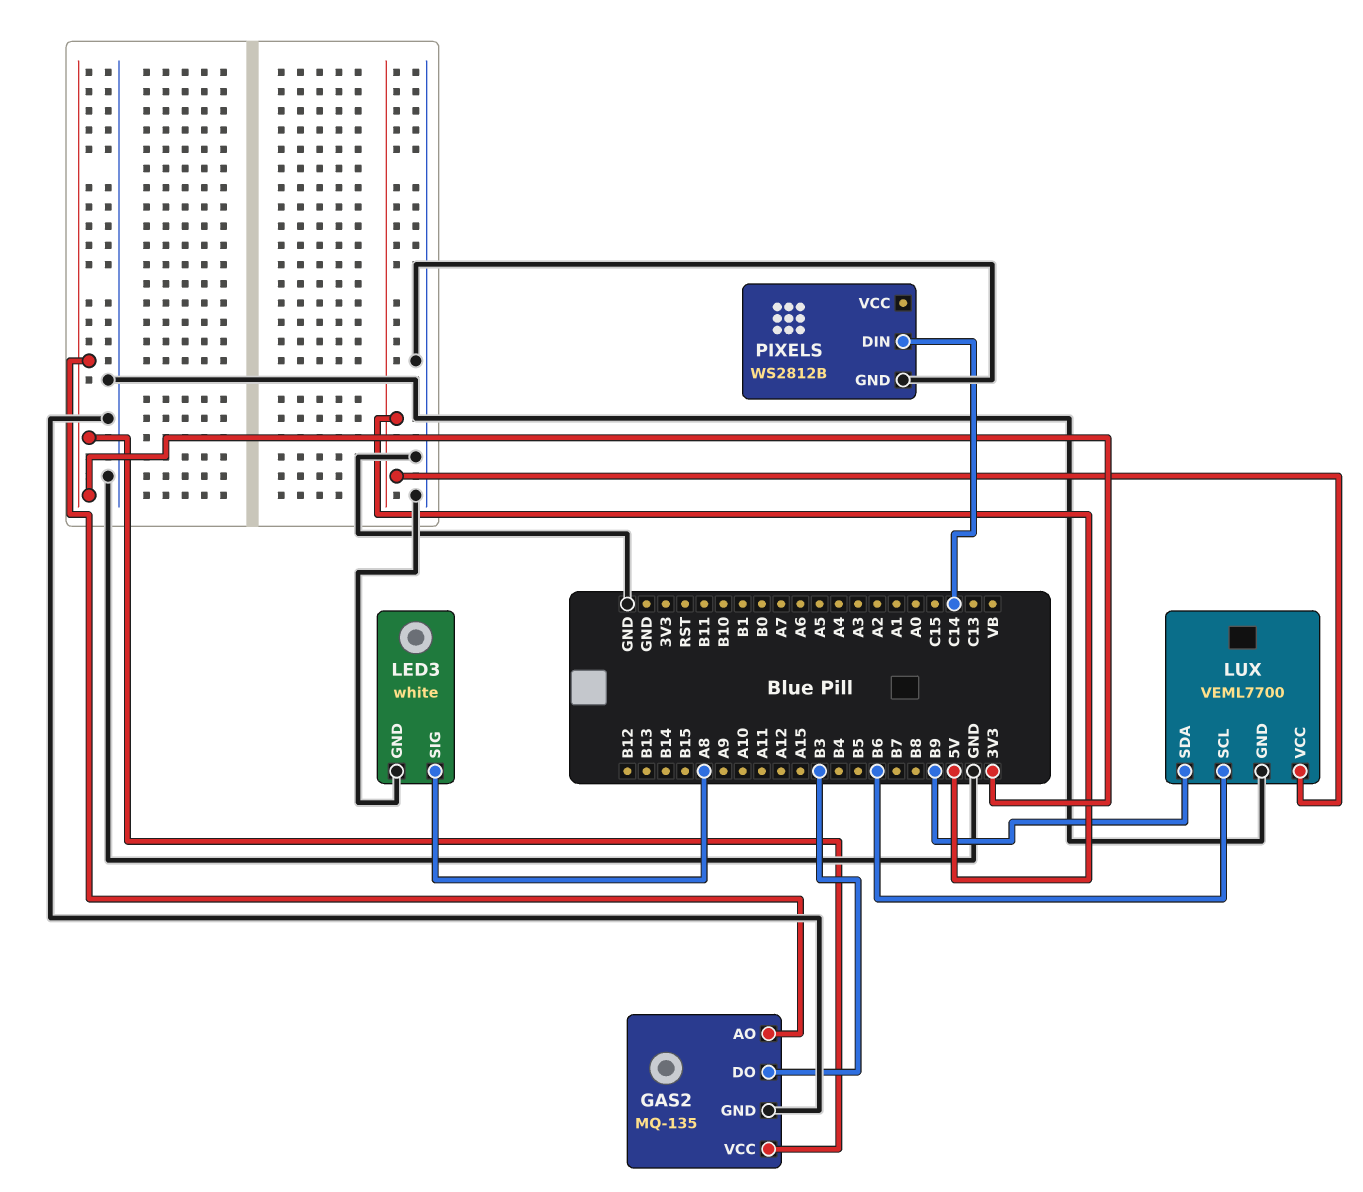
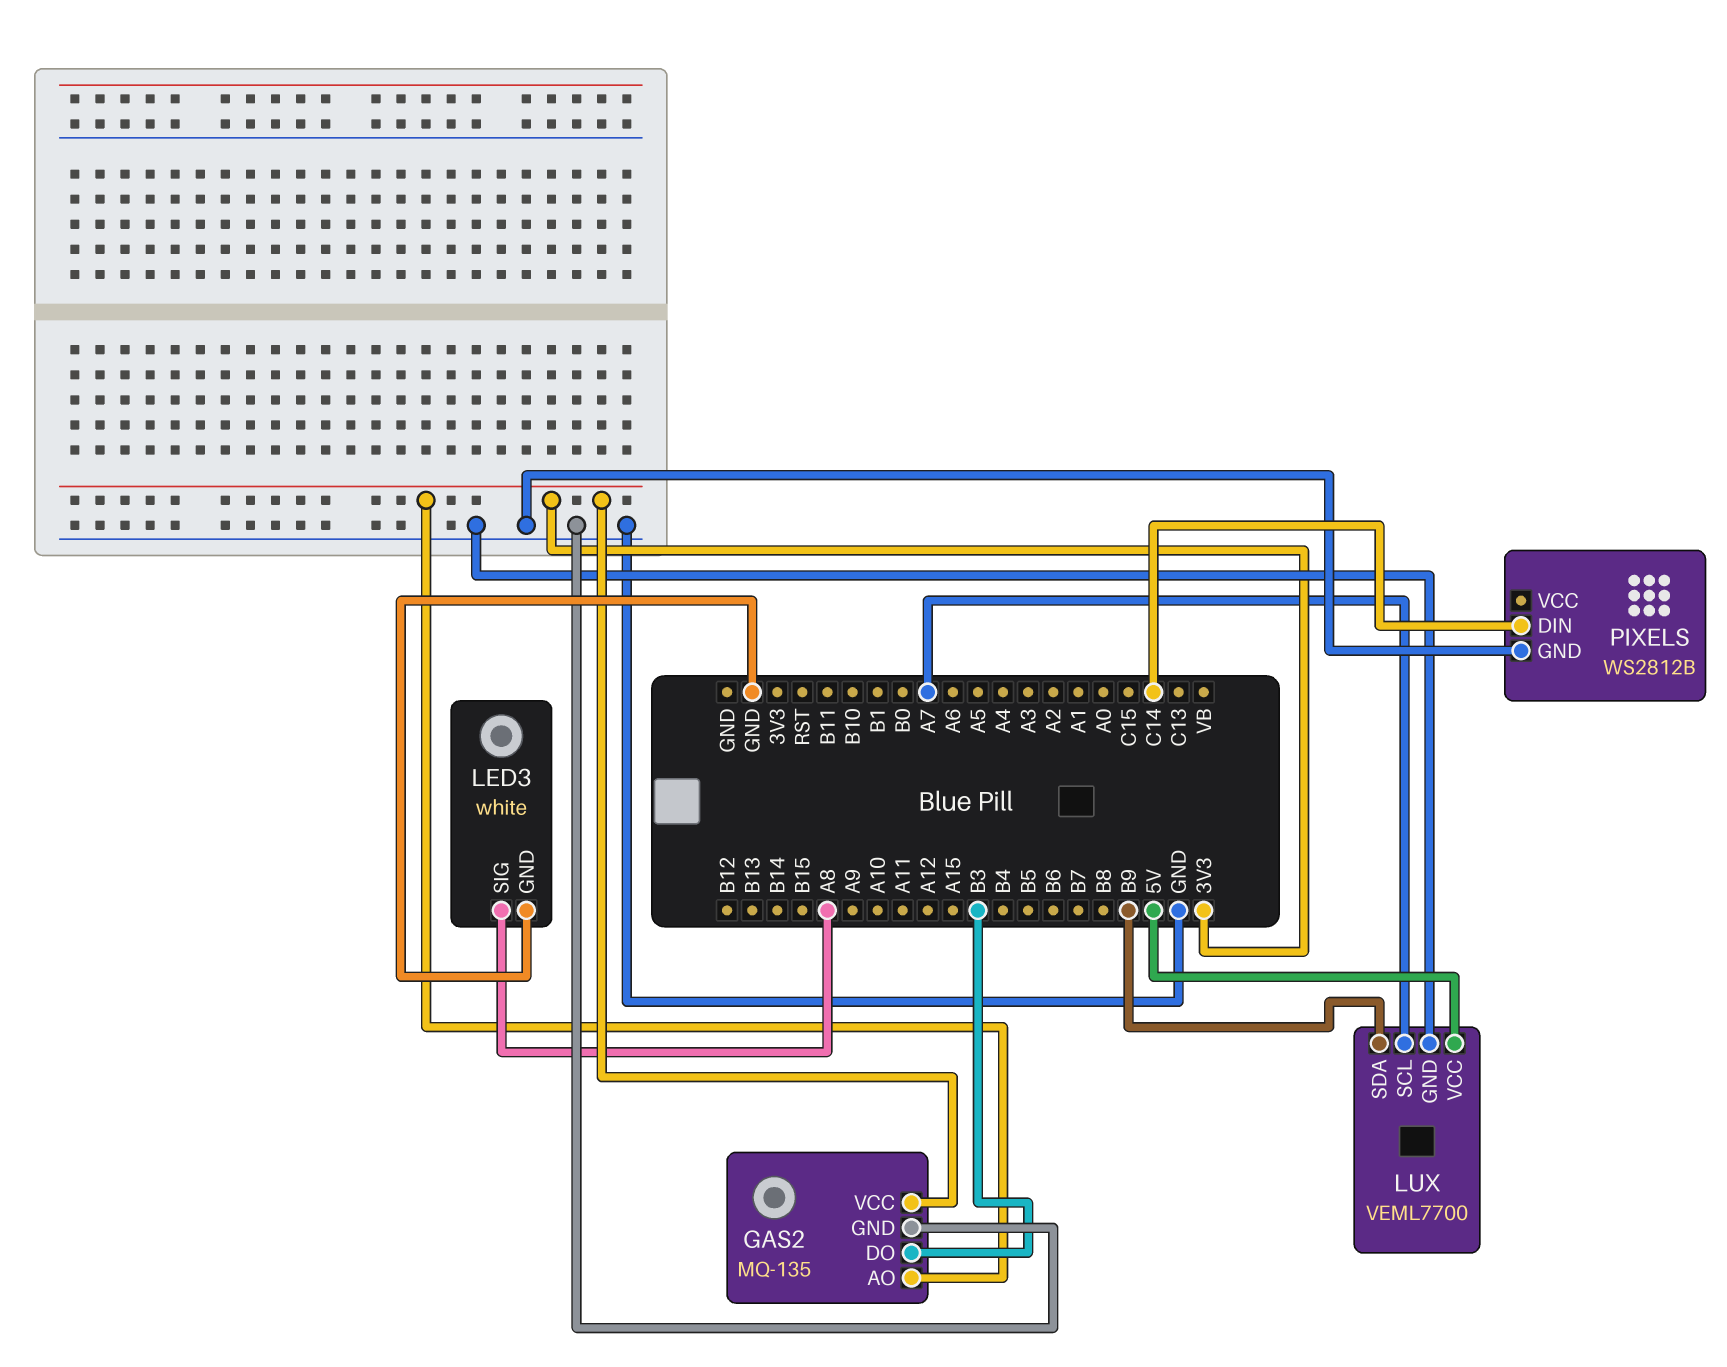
LUX pin SCL: B6 -> A7

